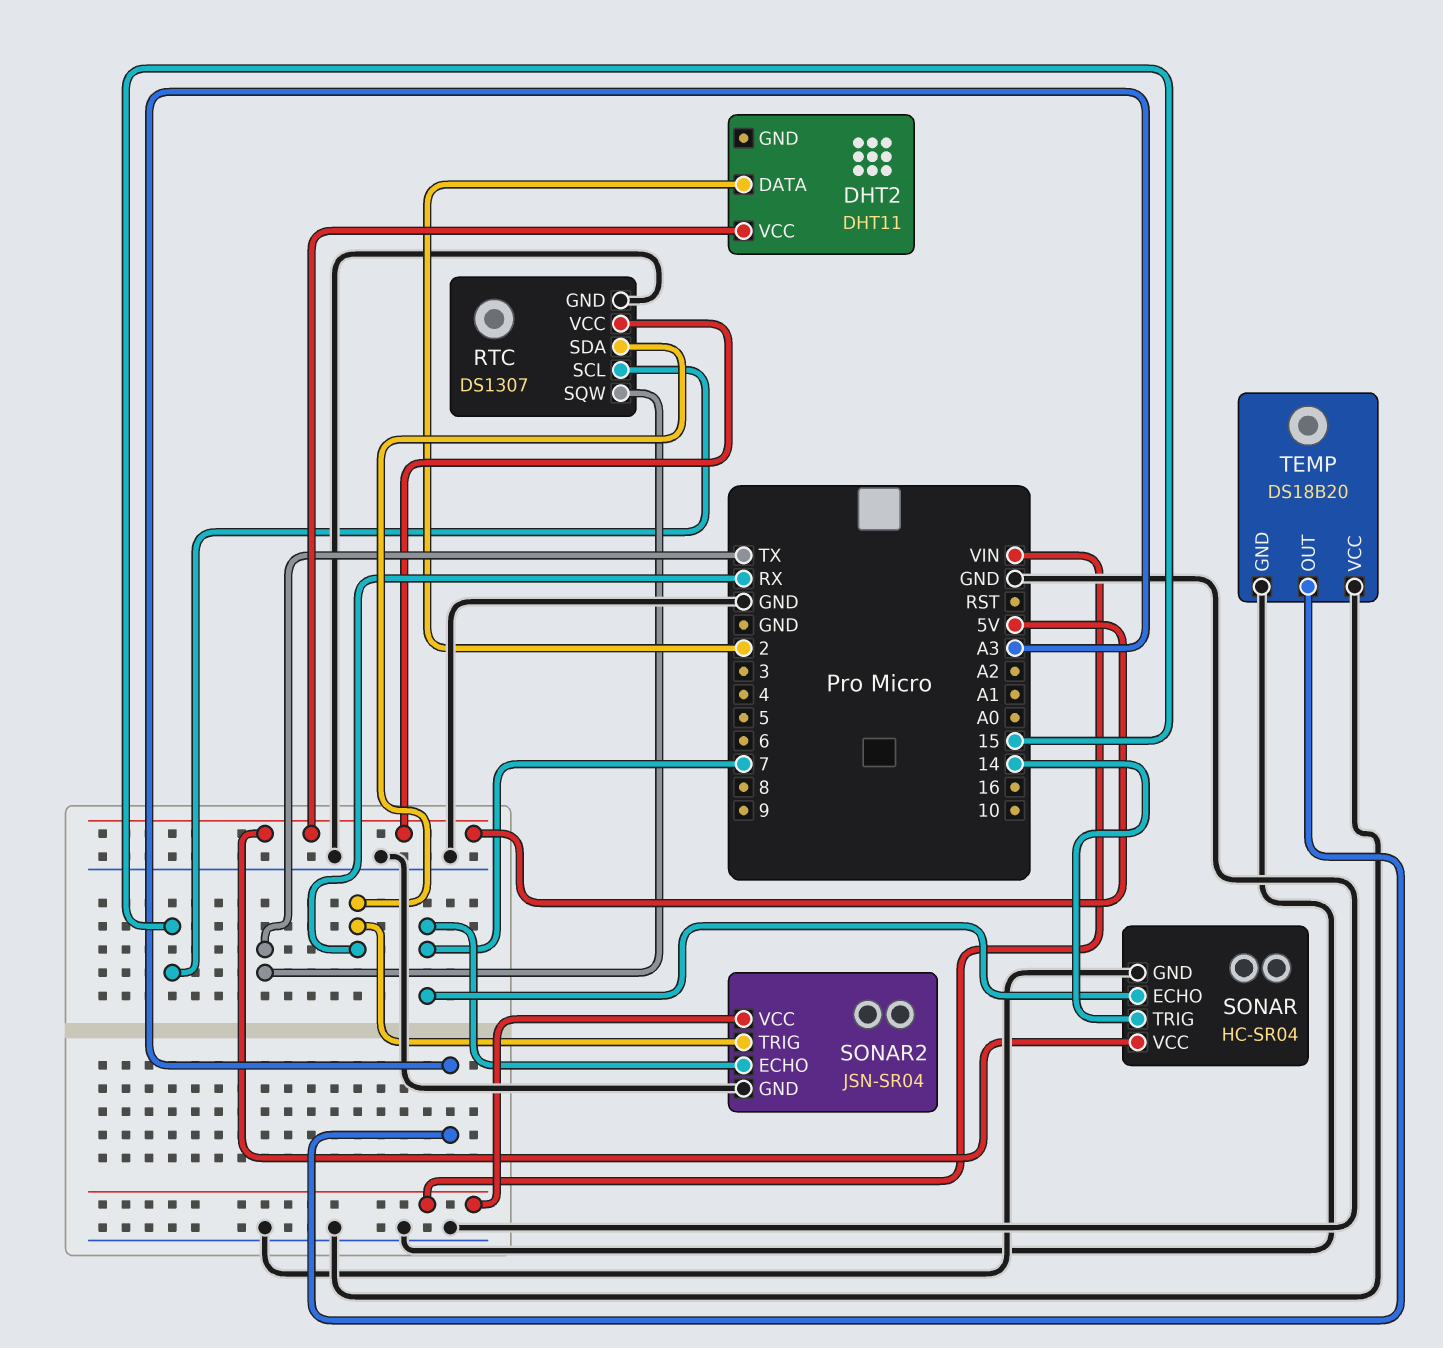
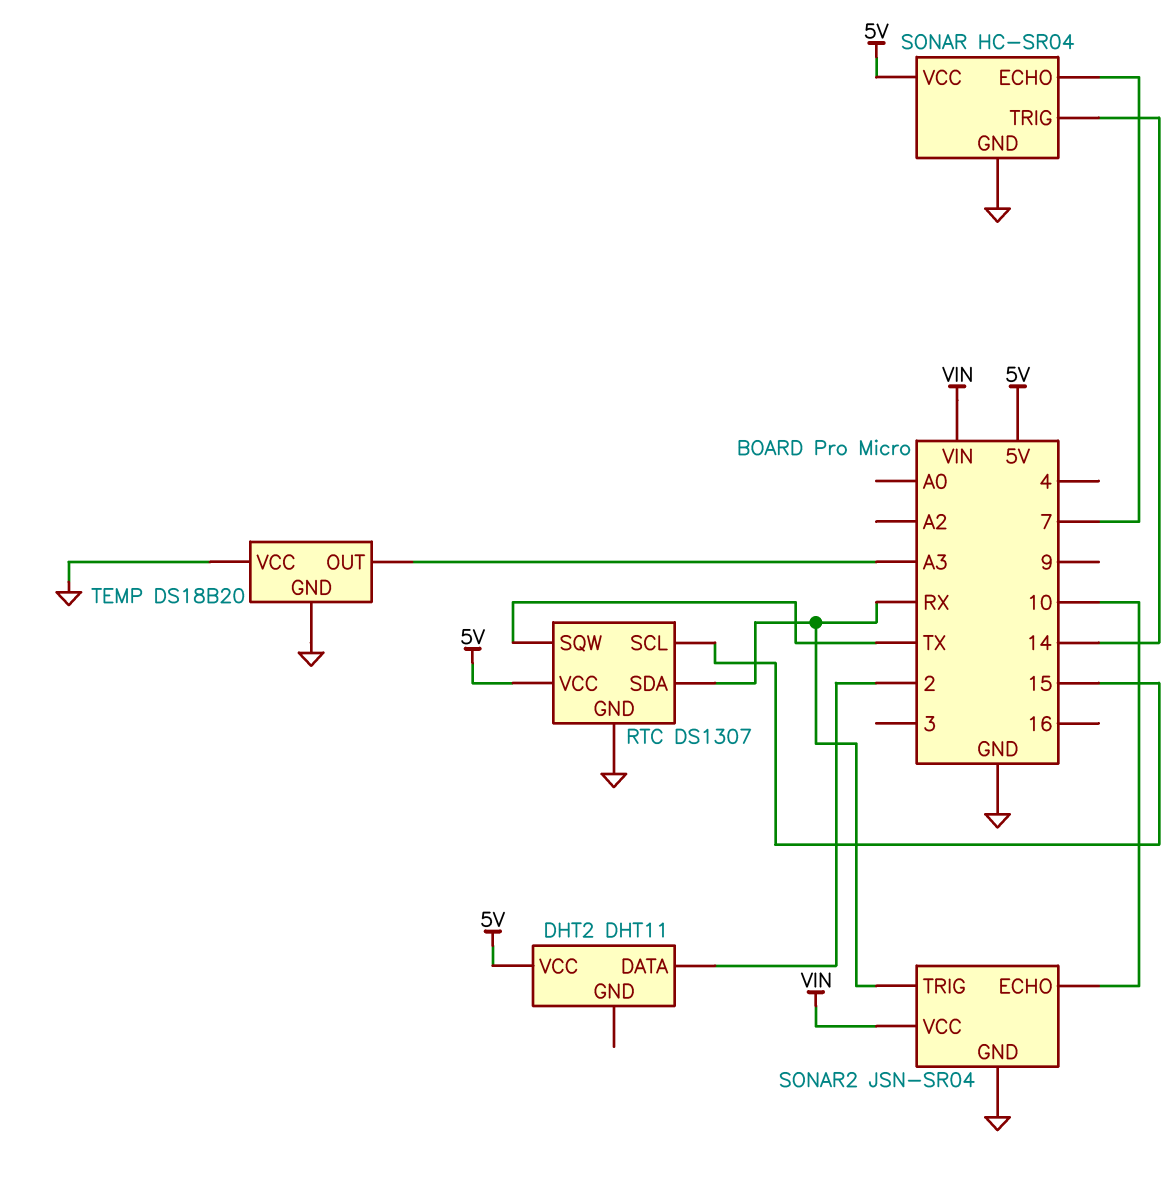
SONAR2 pin ECHO: 7 -> 10

